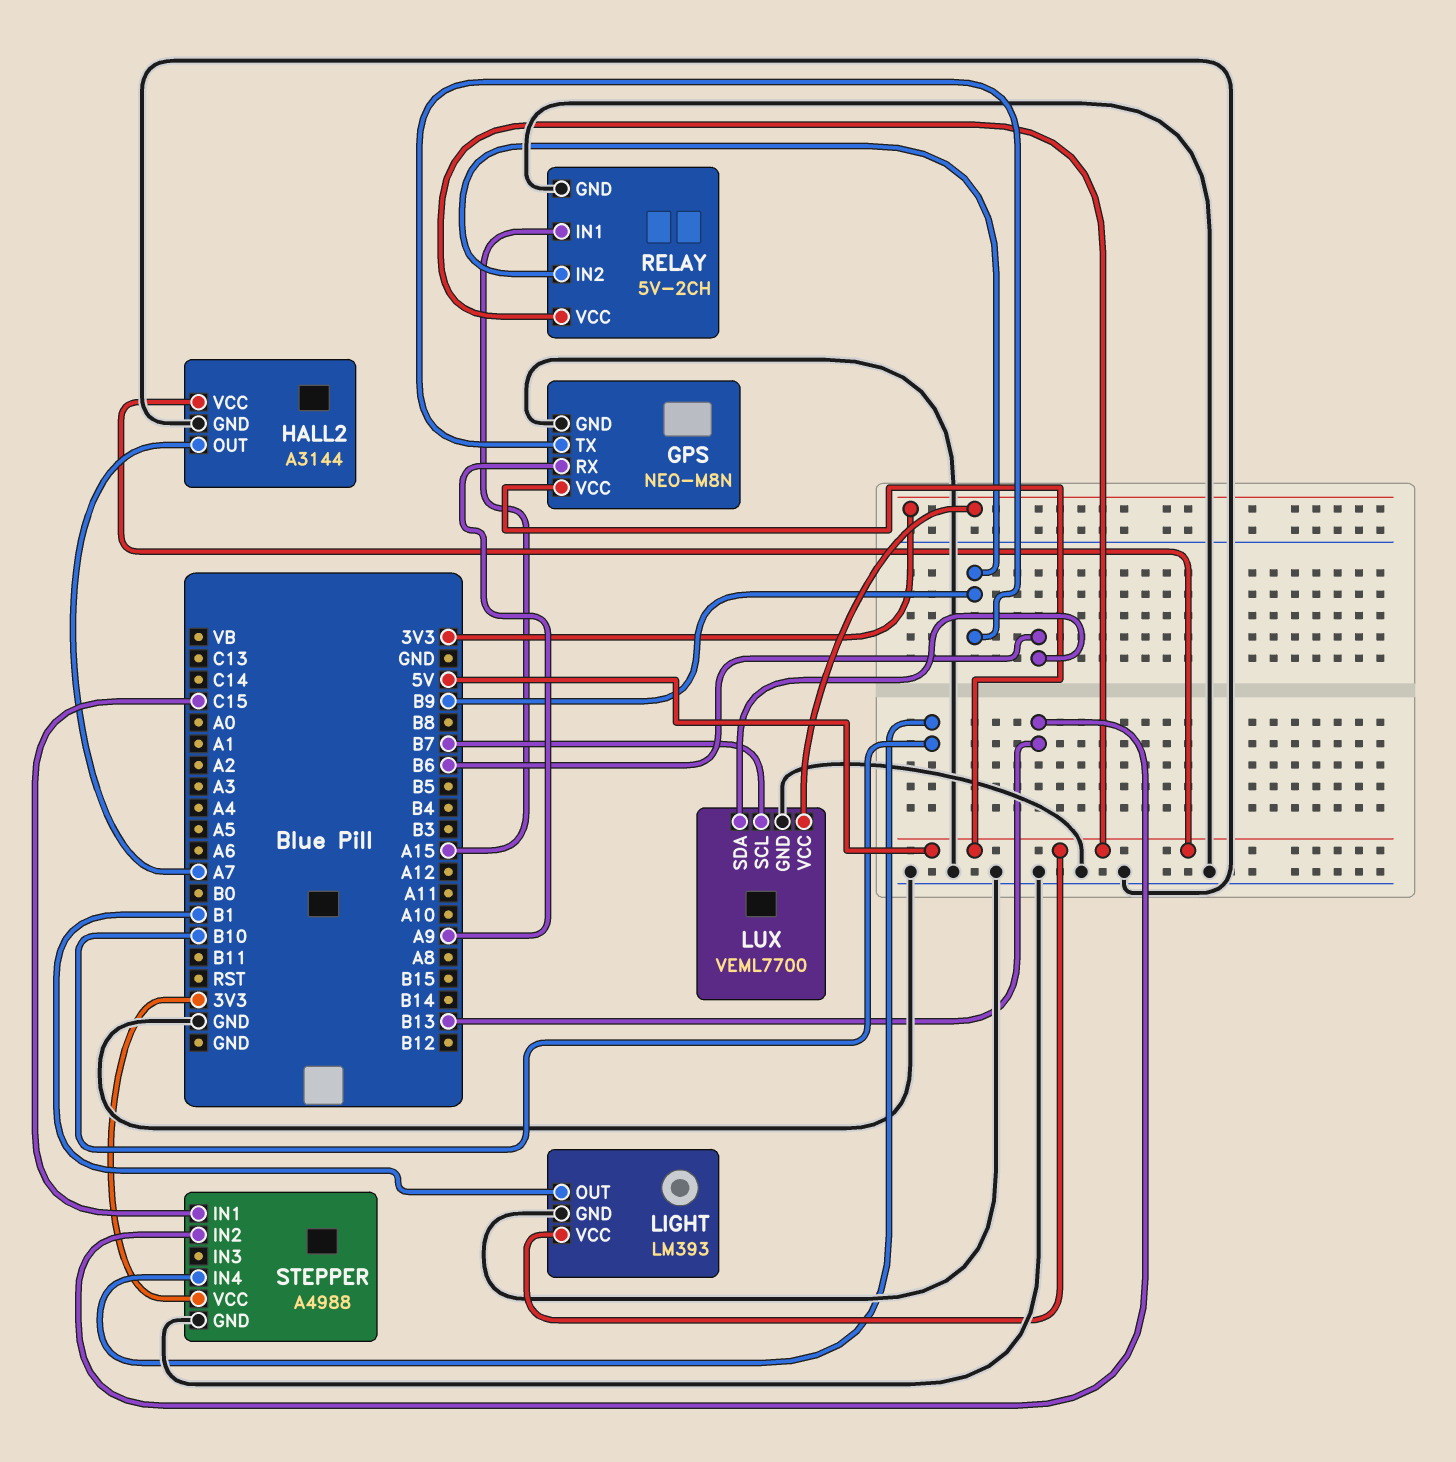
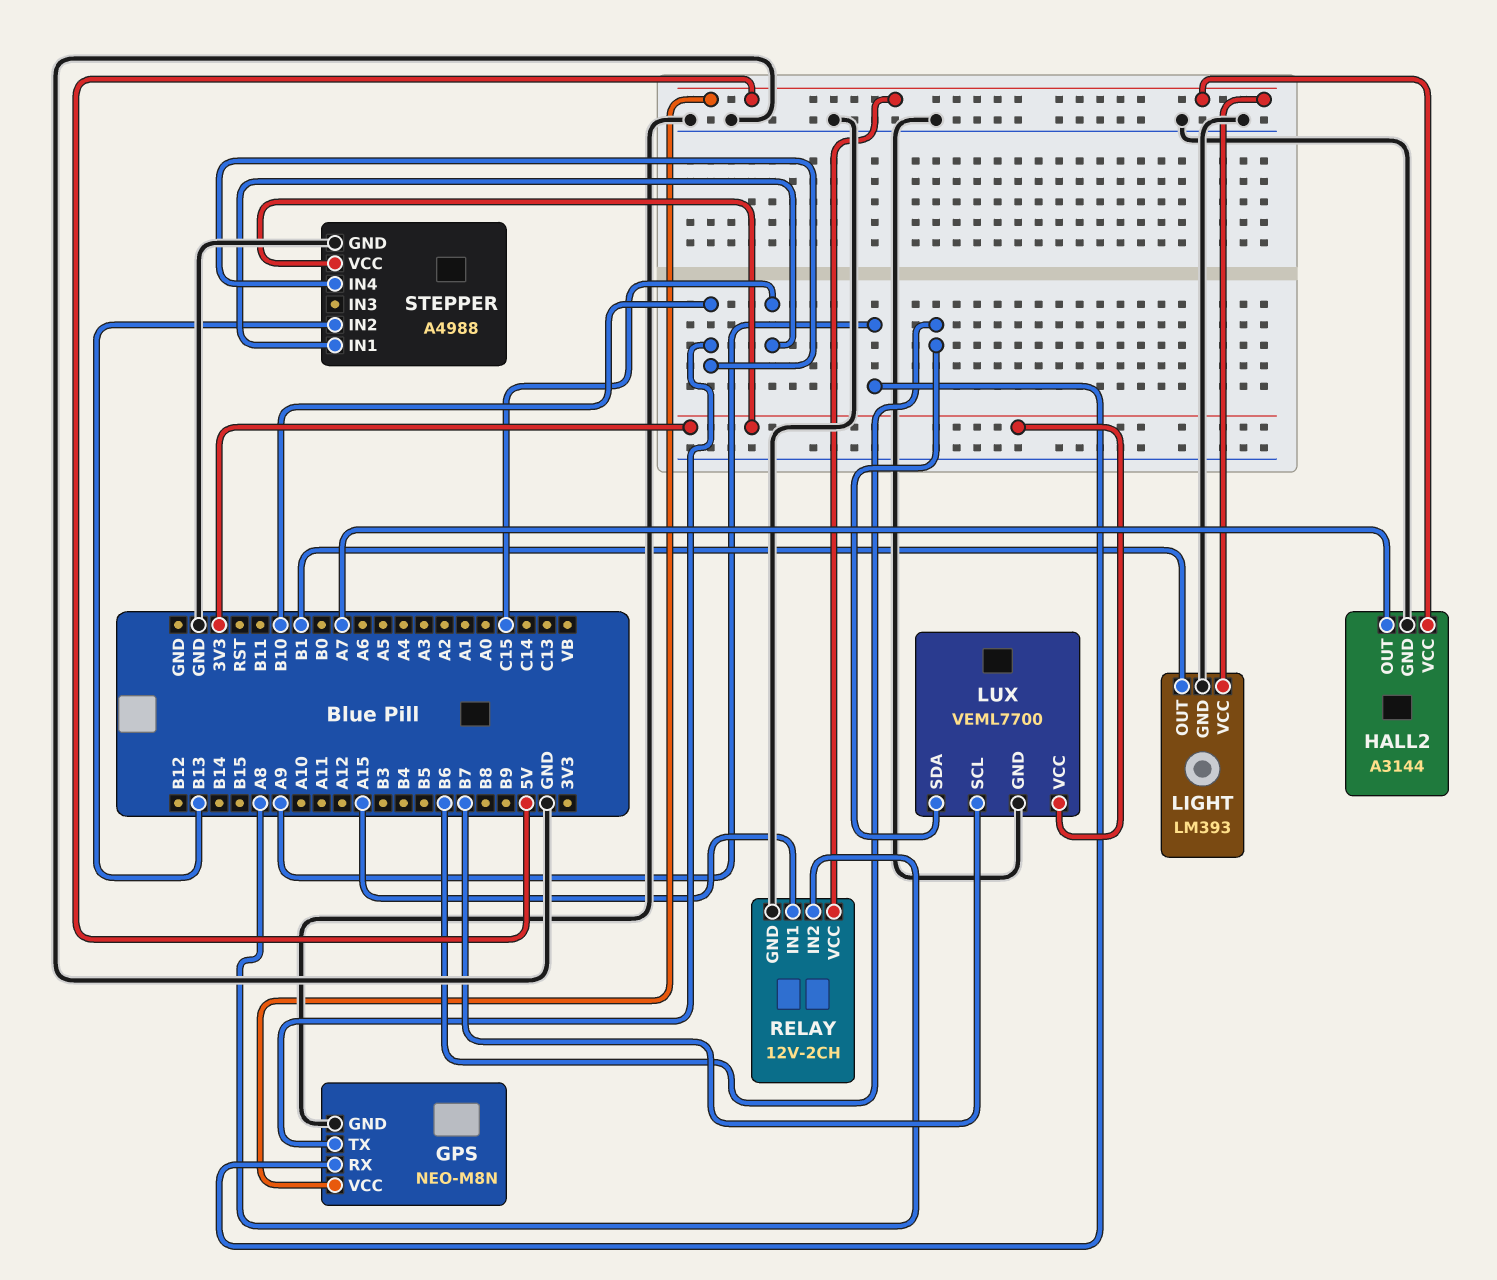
GPS pin TX: B9 -> B10
RELAY: 5V-2CH -> 12V-2CH
RELAY pin IN2: B9 -> A8

